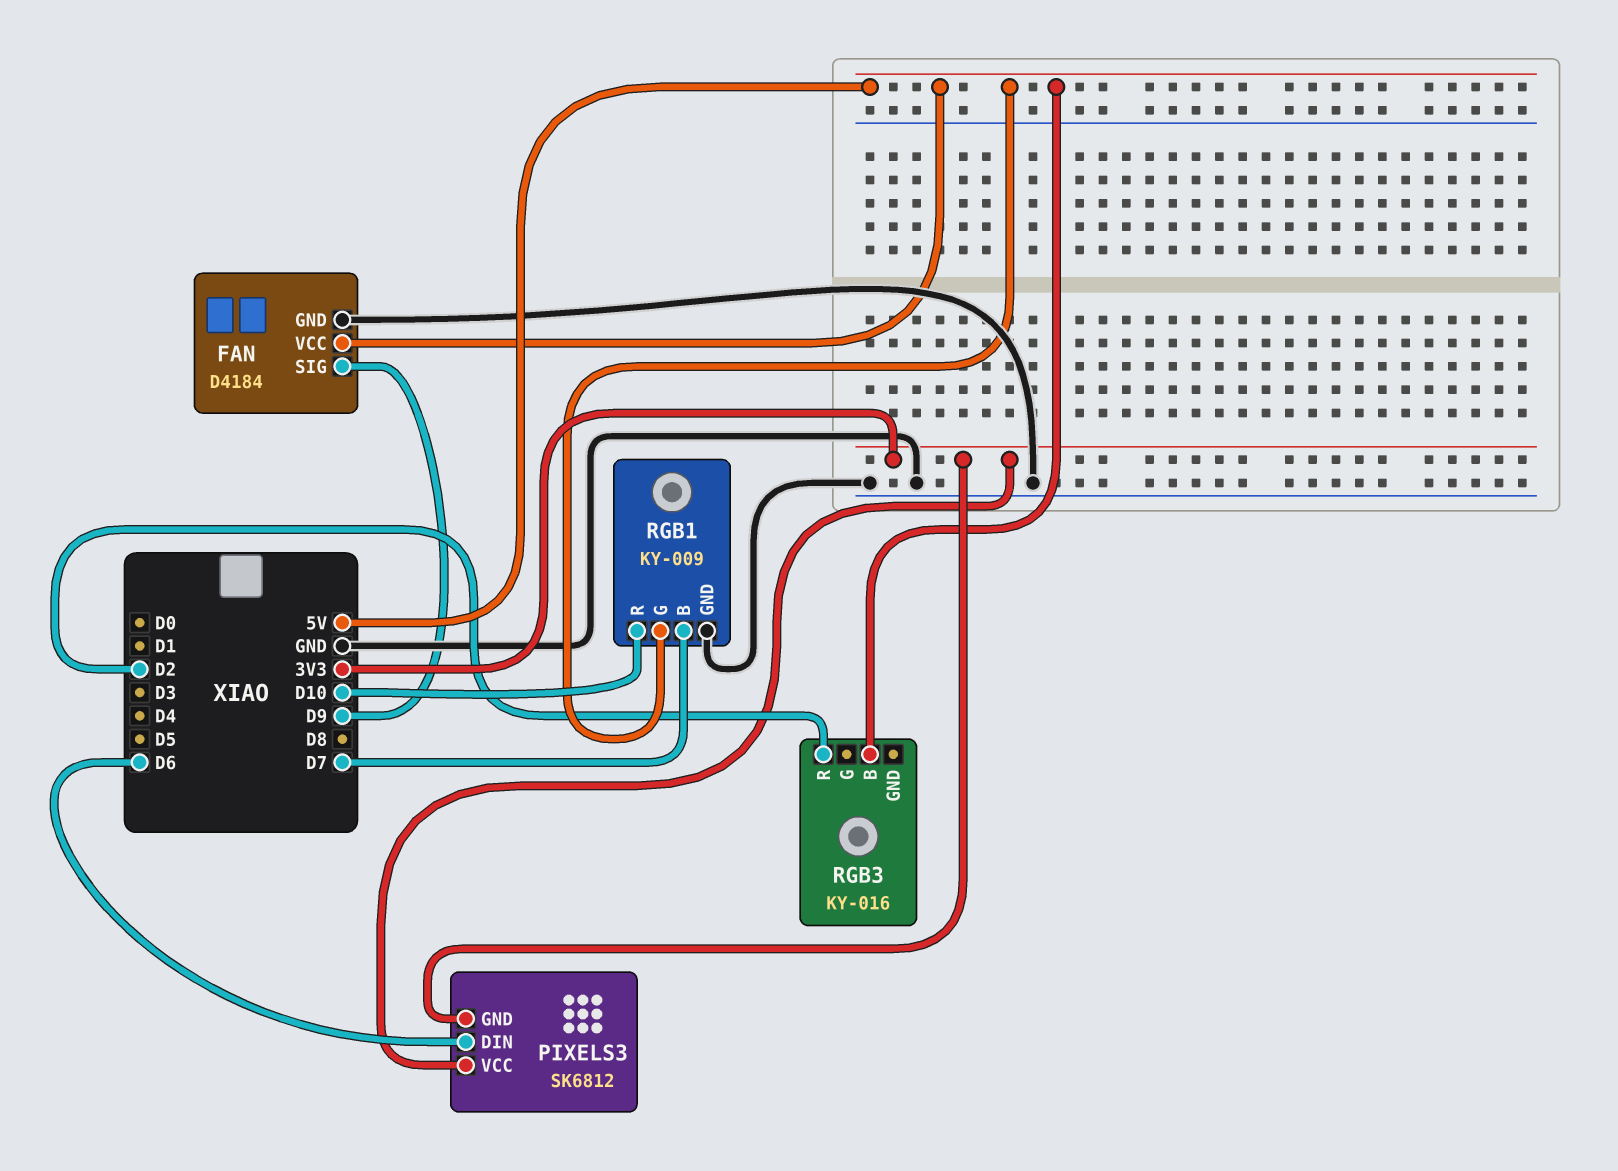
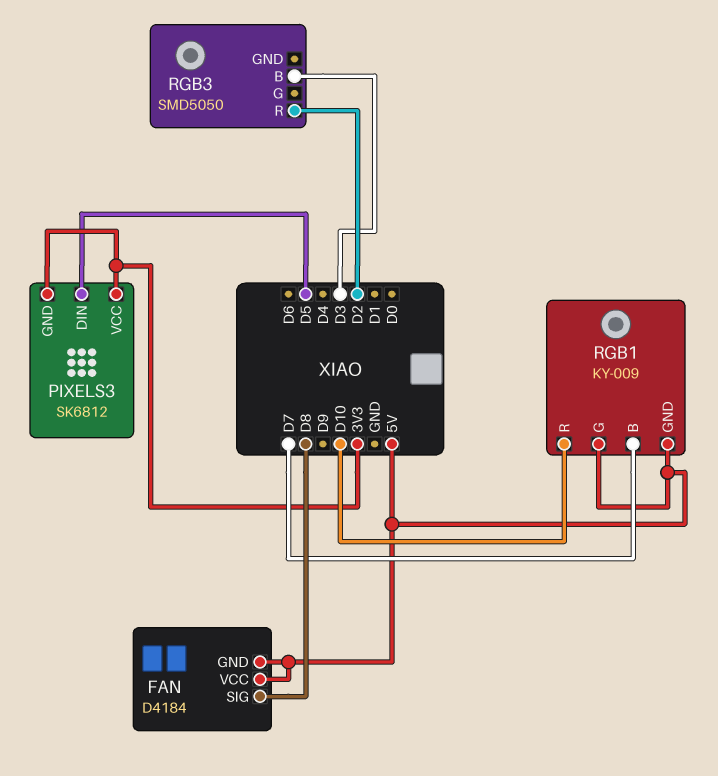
FAN pin GND: GND -> 5V
FAN pin SIG: D9 -> D8
PIXELS3 pin DIN: D6 -> D5
RGB1 pin GND: GND -> 5V
RGB3: KY-016 -> SMD5050
RGB3 pin B: 5V -> D3

